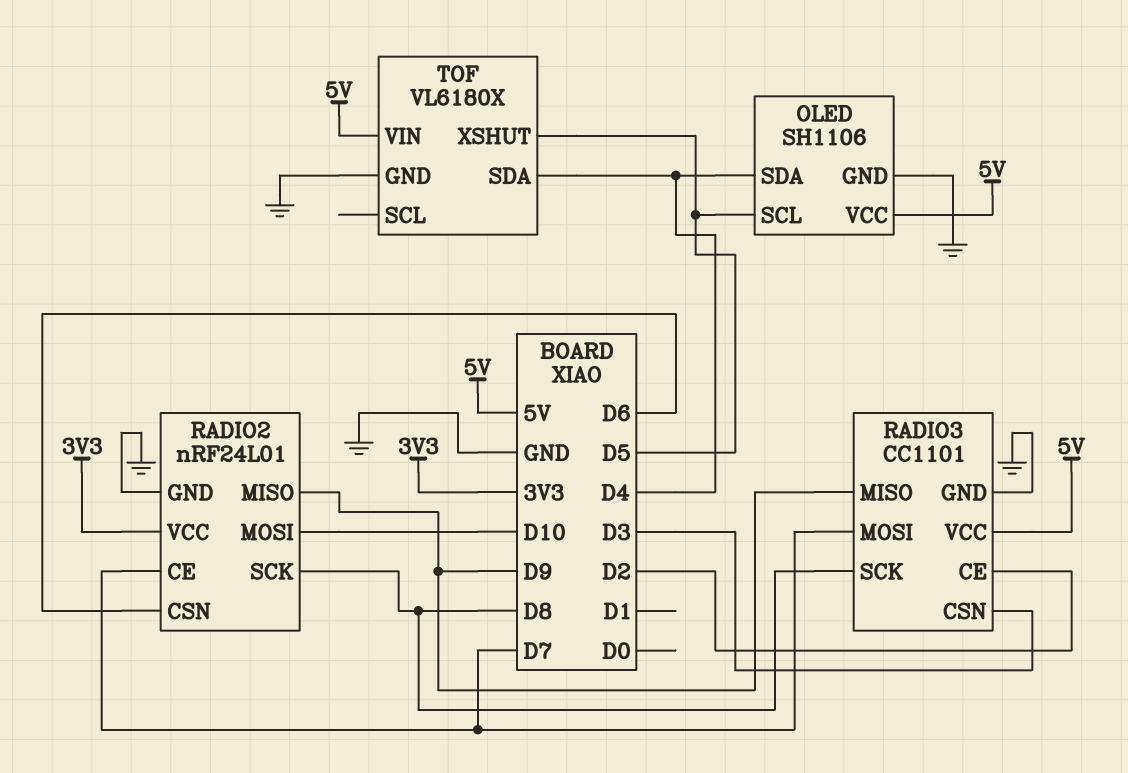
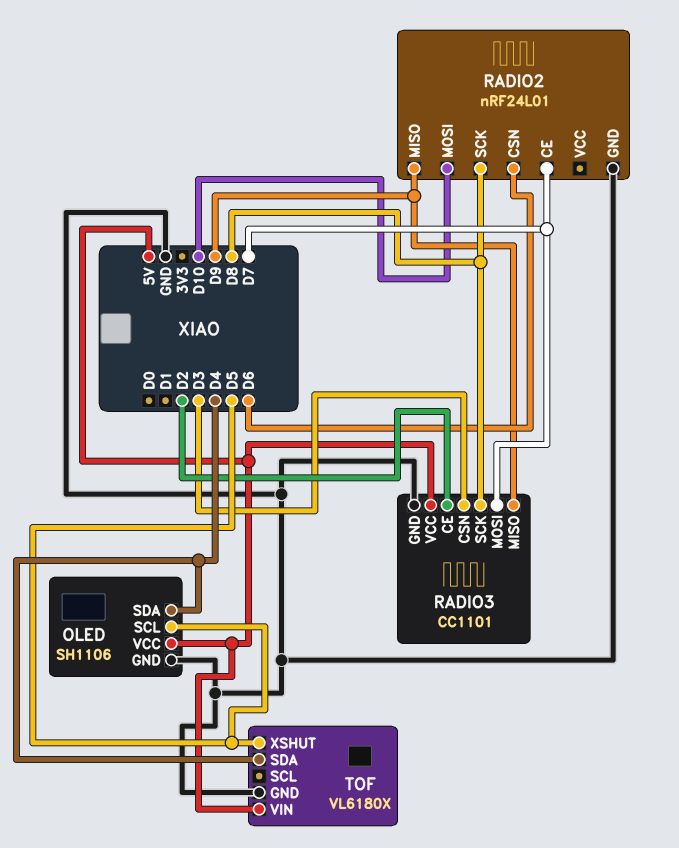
RADIO2 pin VCC: 3V3 -> none

